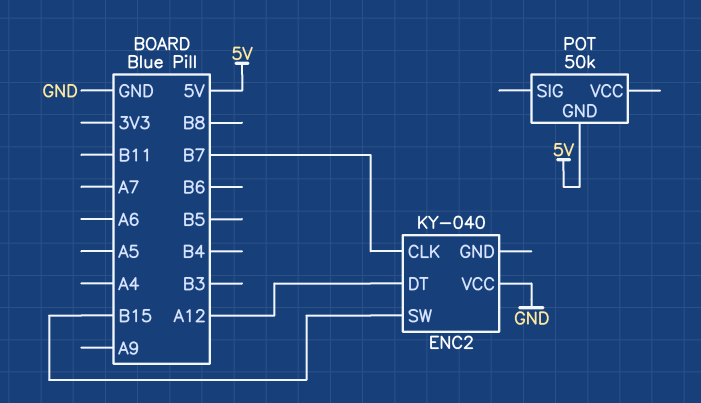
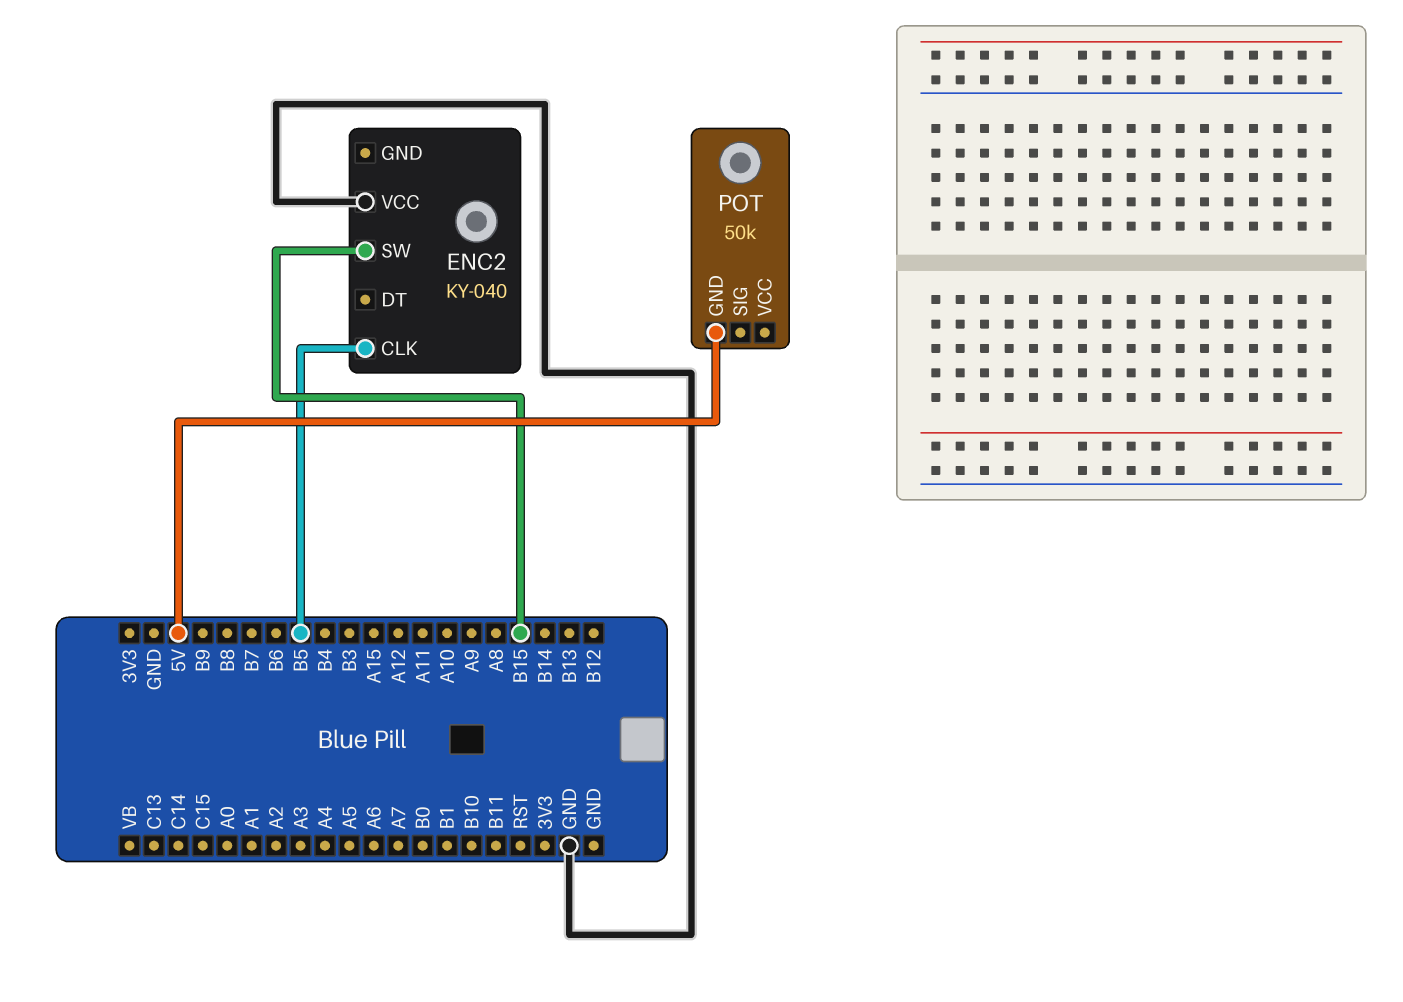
ENC2 pin CLK: B7 -> B5
ENC2 pin DT: A12 -> none

